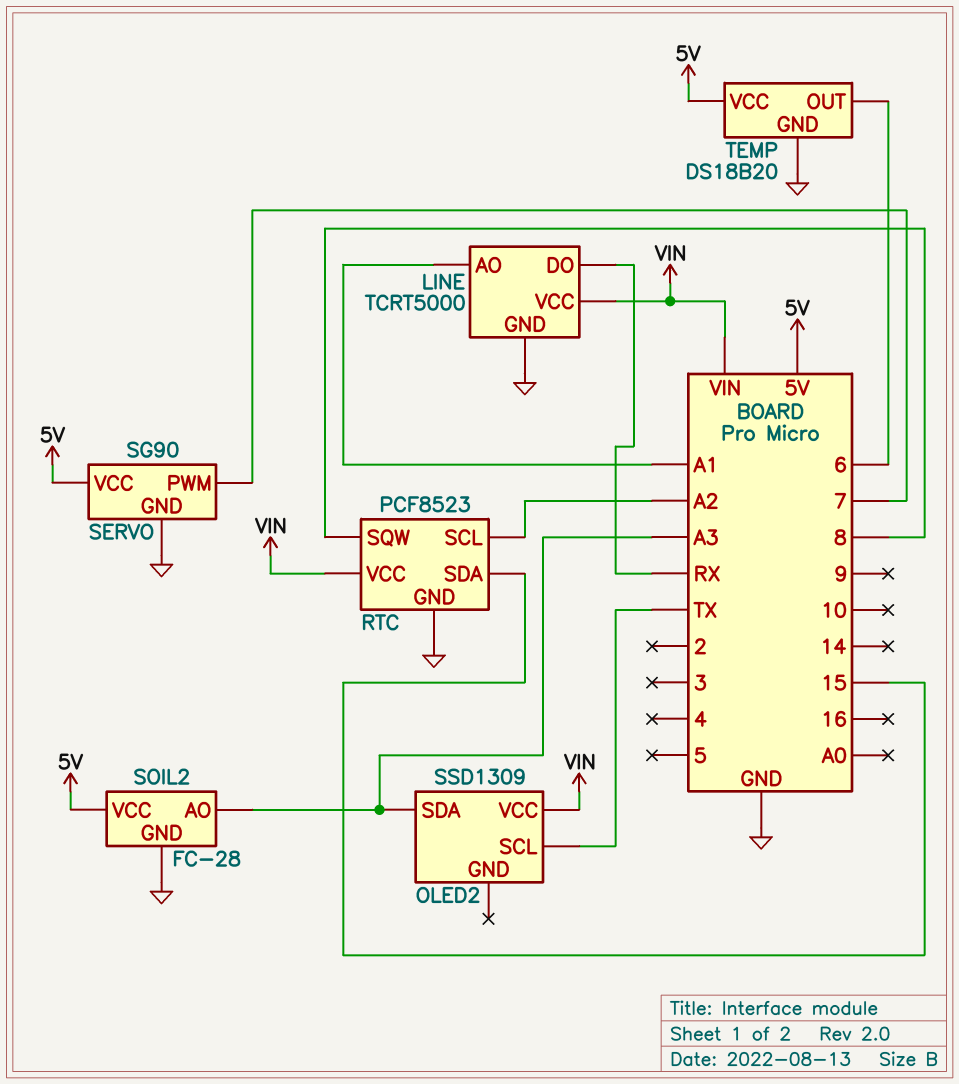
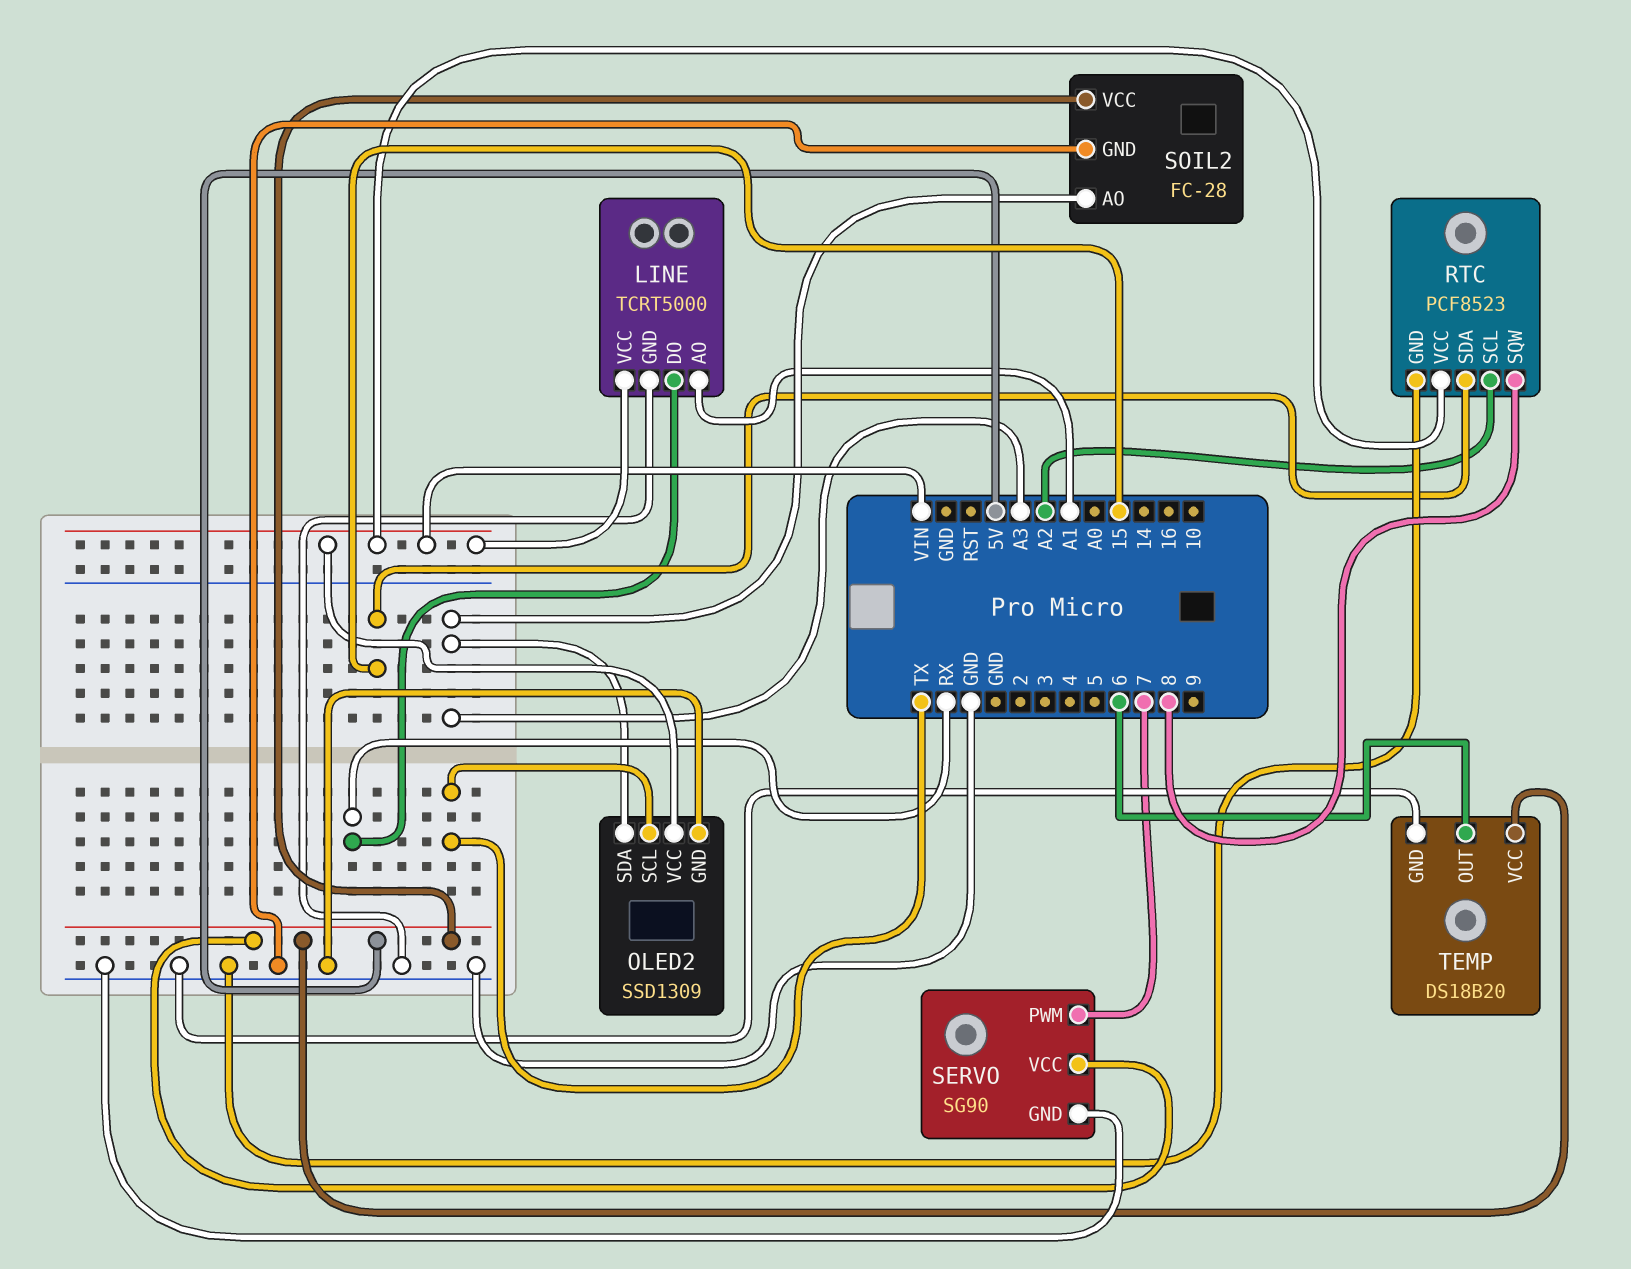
OLED2 pin GND: none -> GND

